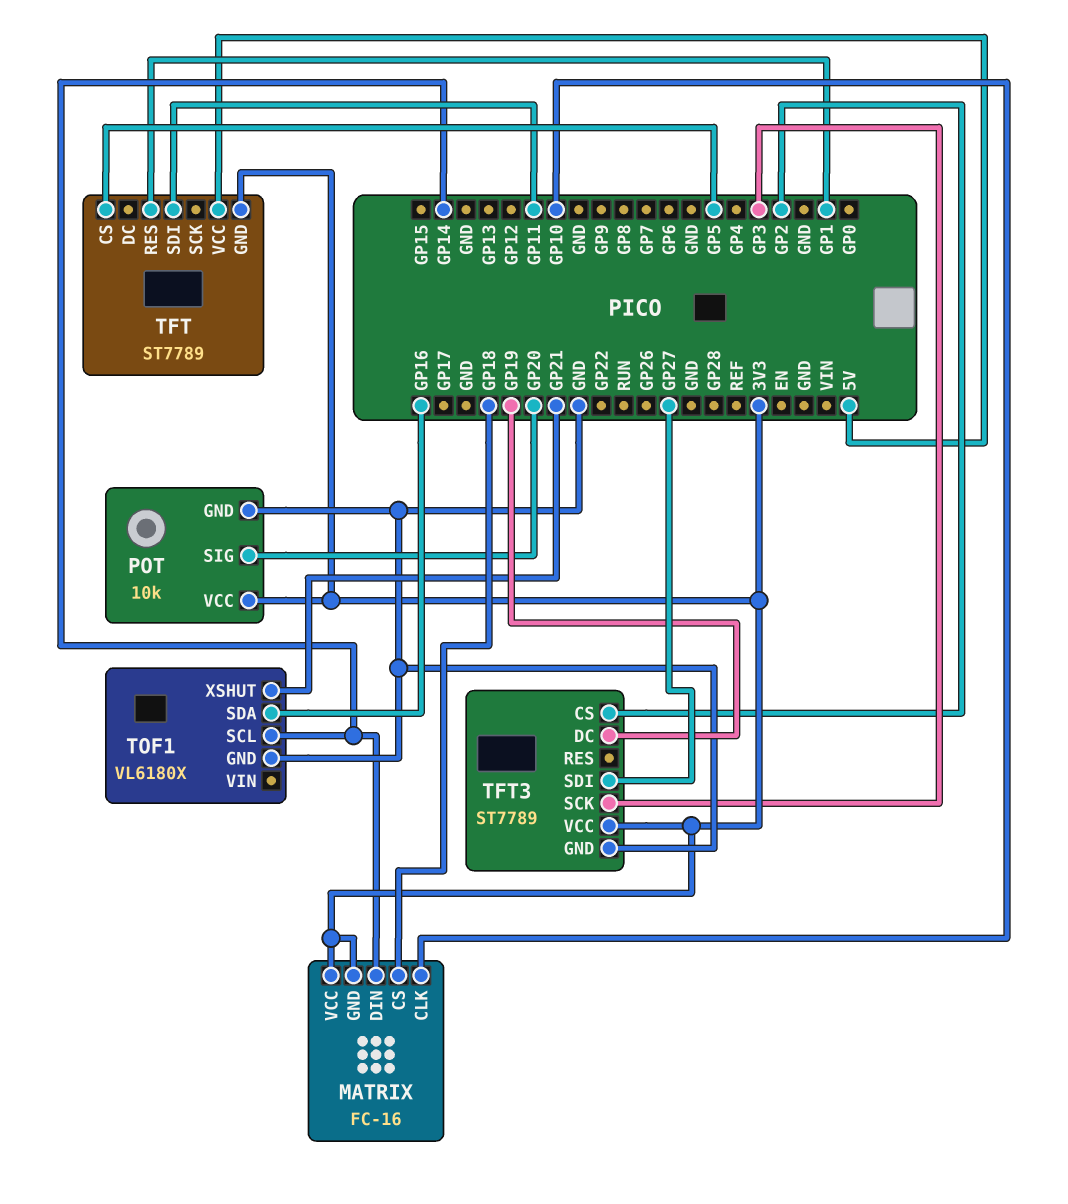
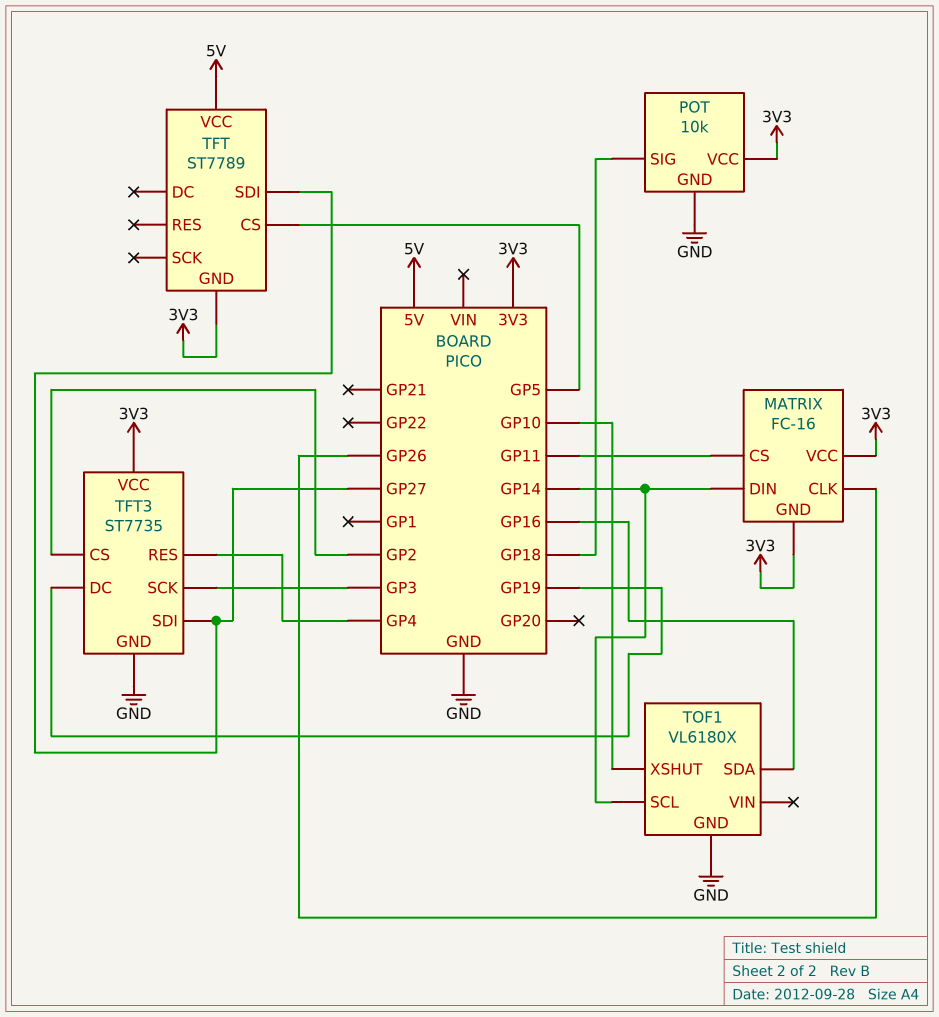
MATRIX pin CLK: GP10 -> GP26
MATRIX pin CS: GP18 -> GP11
POT pin SIG: GP20 -> GP18
TFT pin RES: GP1 -> none
TFT pin SDI: GP11 -> GP27
TFT3: ST7789 -> ST7735
TFT3 pin RES: none -> GP4
TOF1 pin XSHUT: GP21 -> GP10

